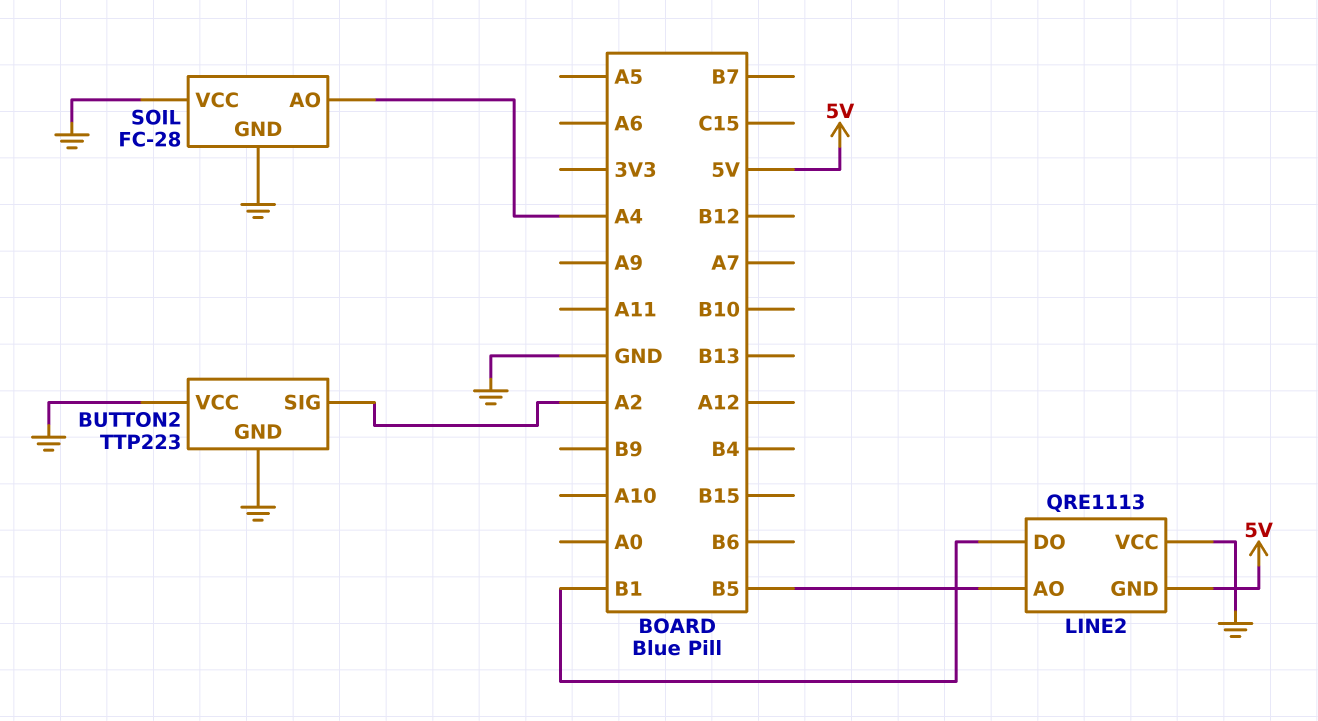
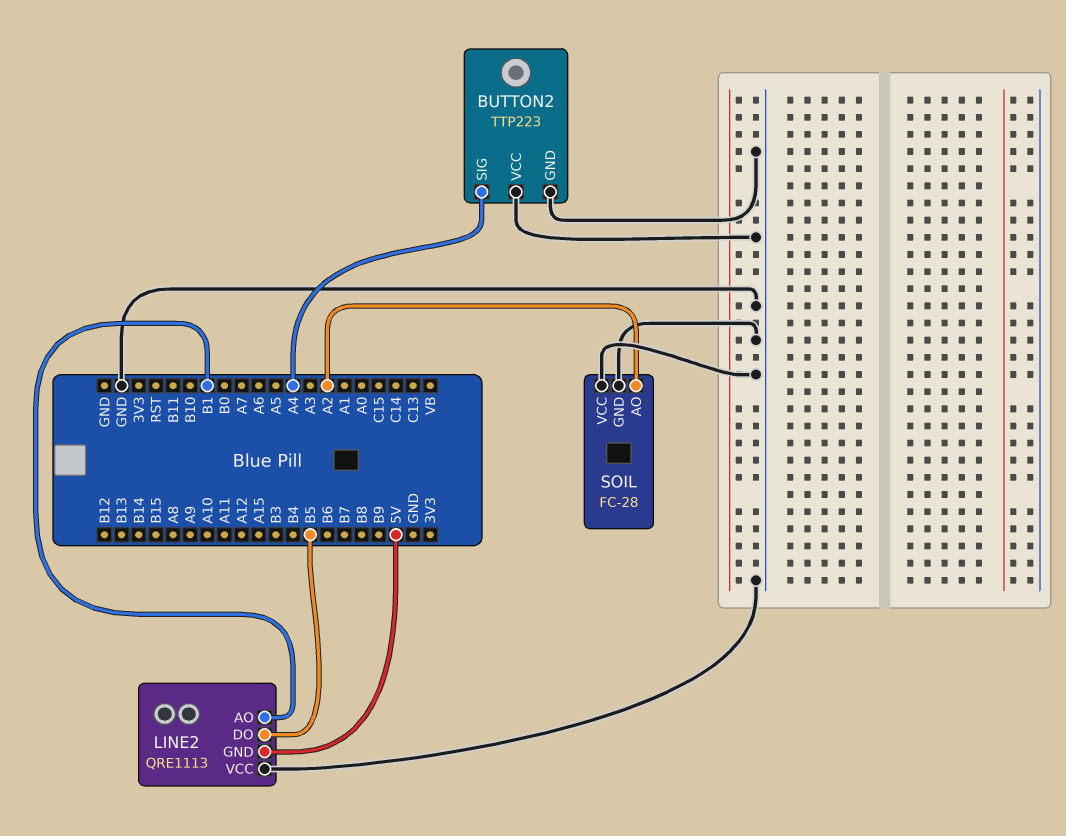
BUTTON2 pin SIG: A2 -> A4
LINE2 pin AO: B5 -> B1
LINE2 pin DO: B1 -> B5
SOIL pin AO: A4 -> A2

